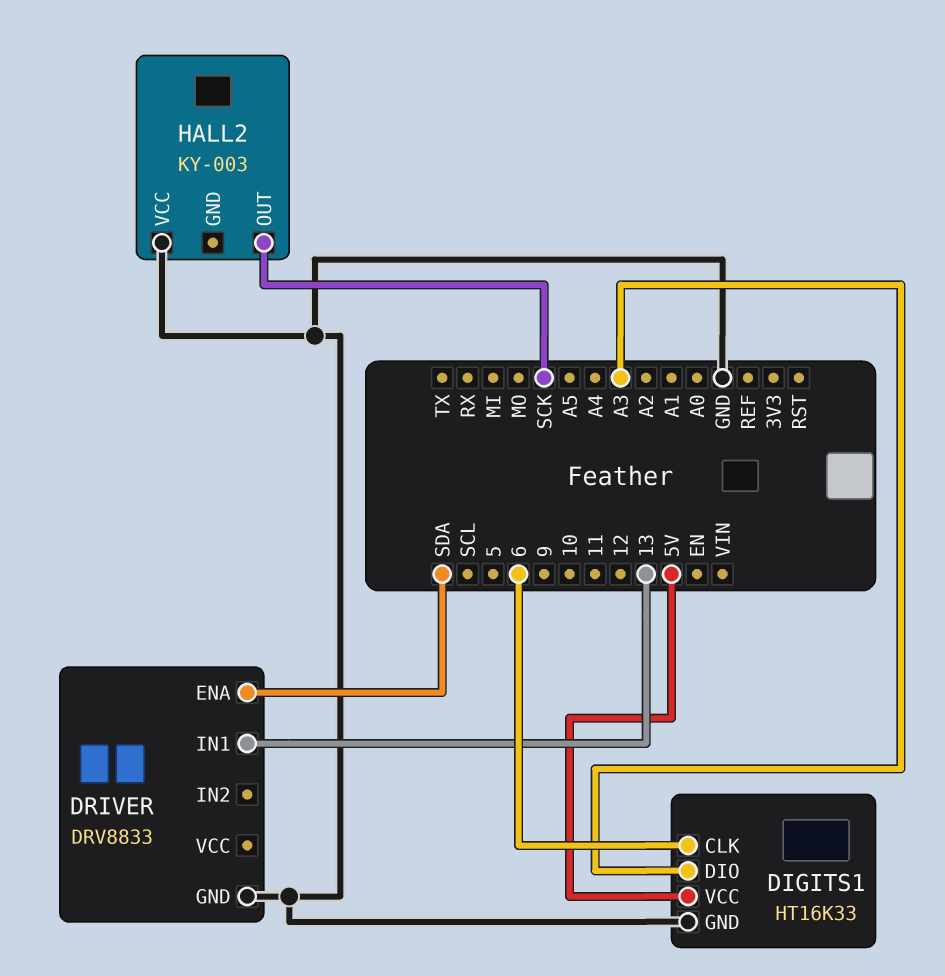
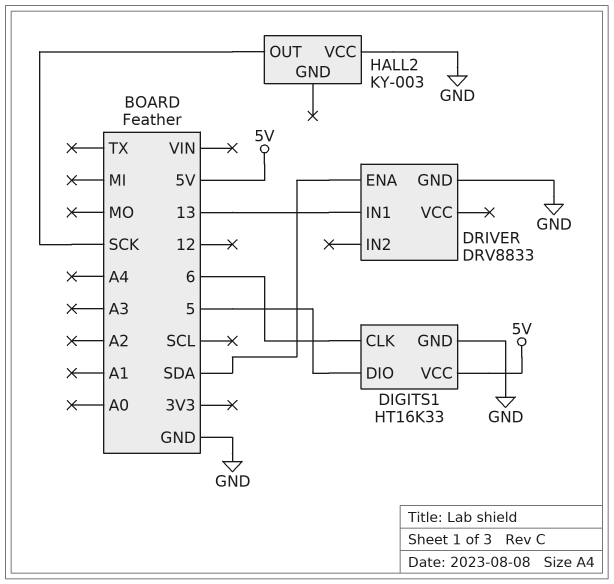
DIGITS1 pin DIO: A3 -> 5

